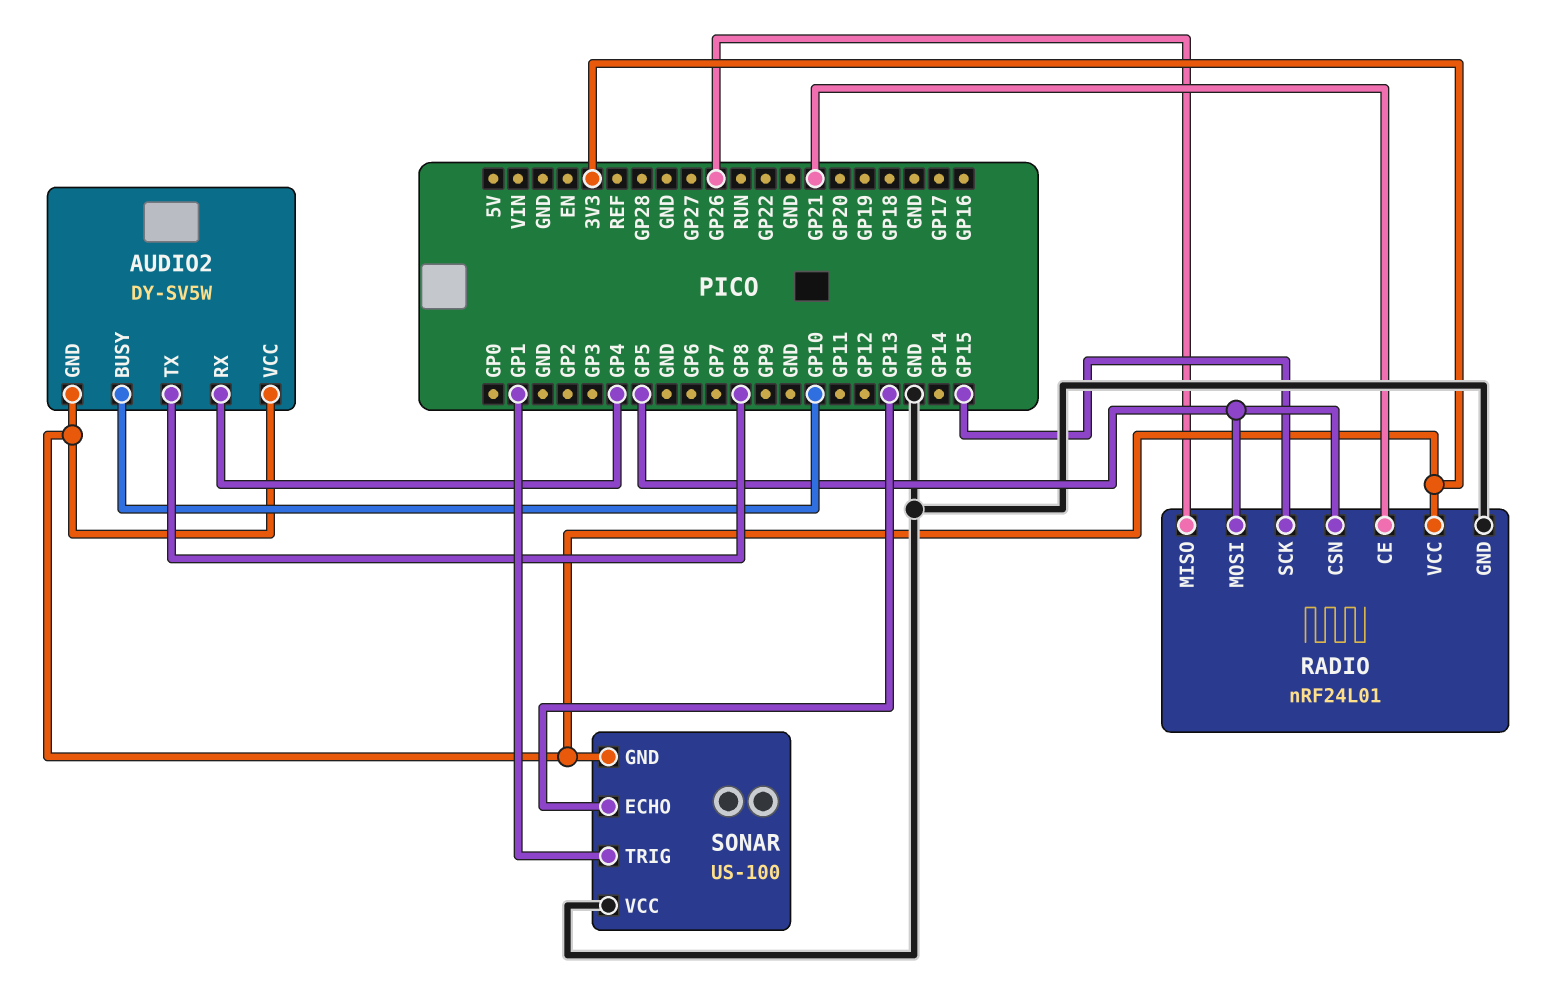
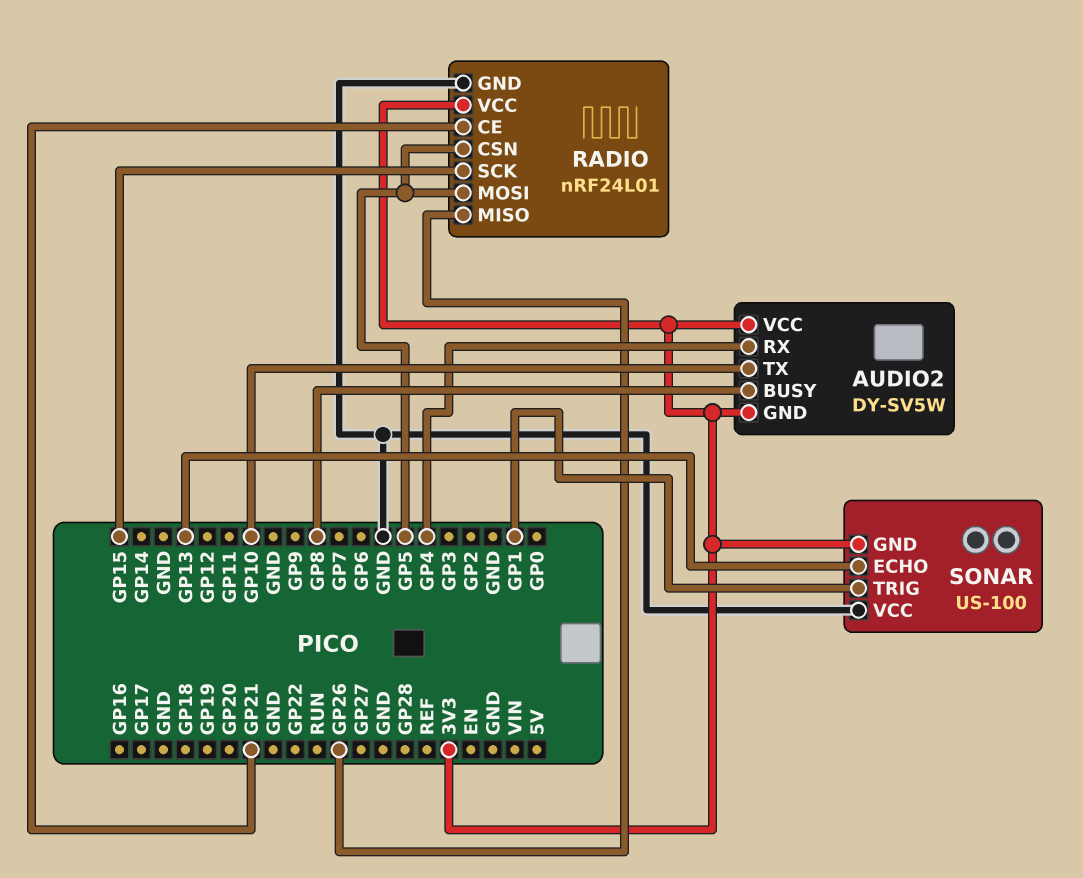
AUDIO2 pin BUSY: GP10 -> GP8
AUDIO2 pin TX: GP8 -> GP10

